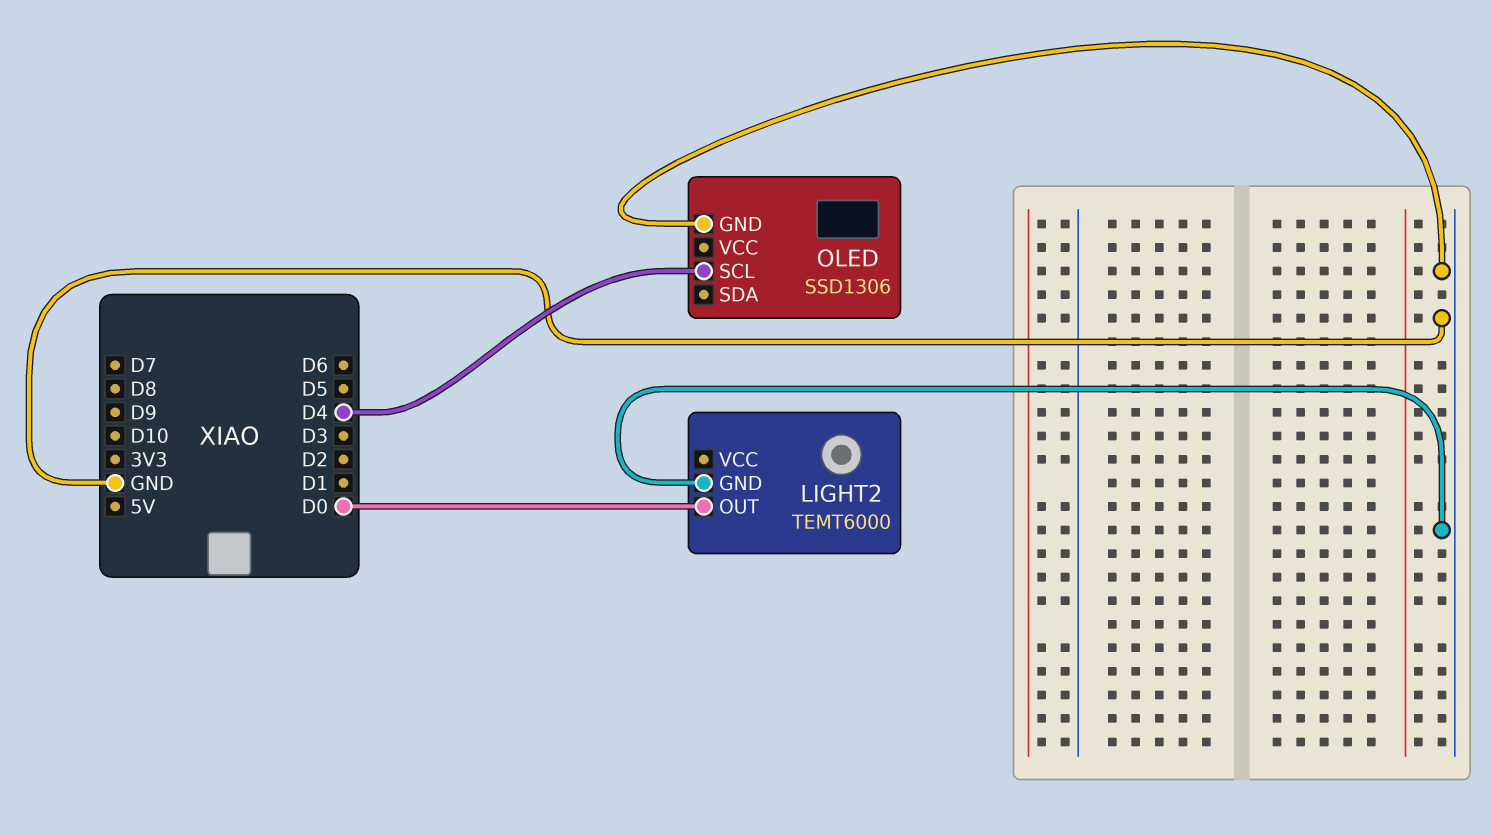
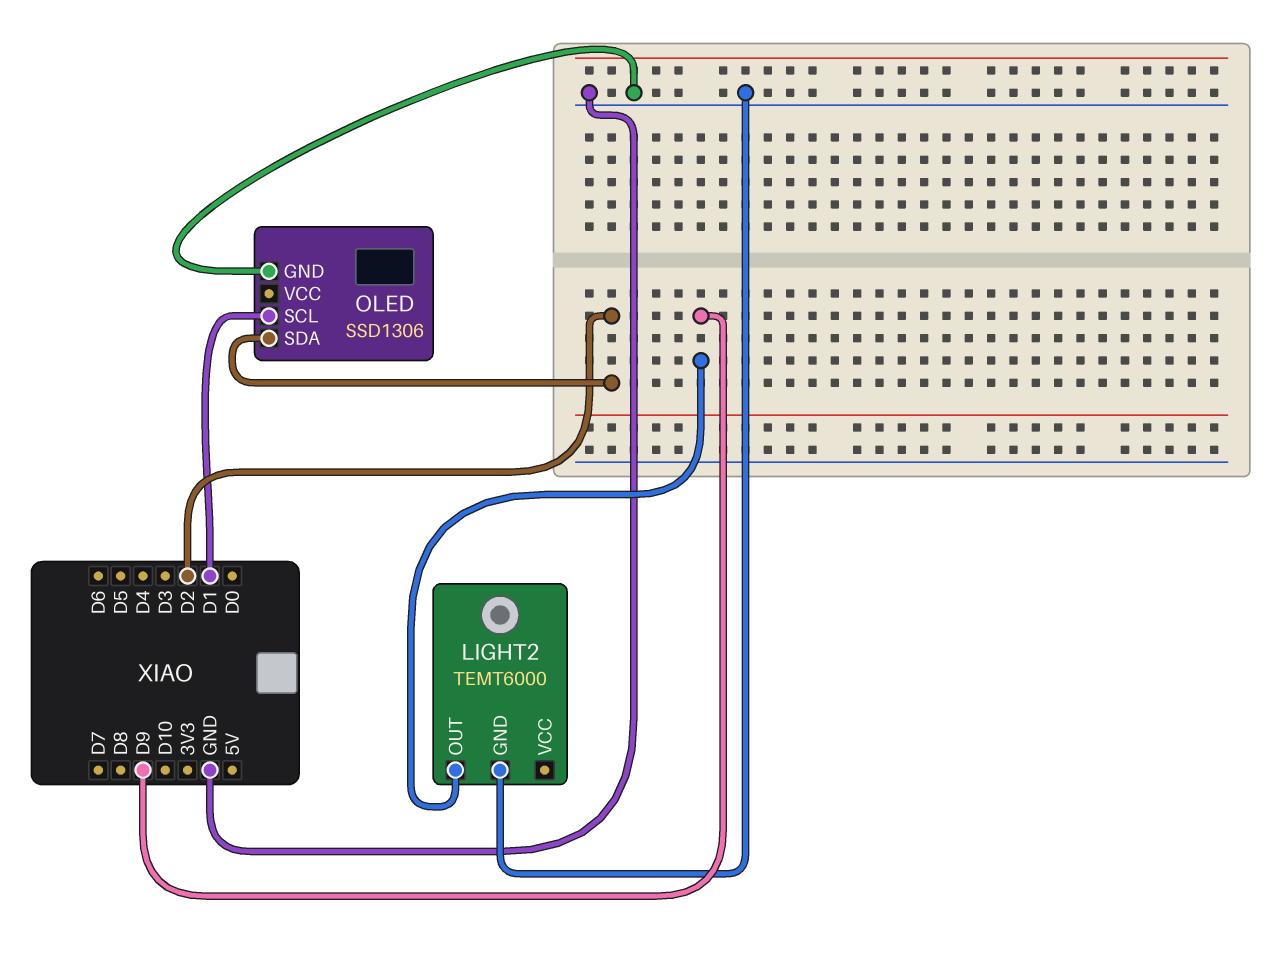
LIGHT2 pin OUT: D0 -> D9
OLED pin SCL: D4 -> D1
OLED pin SDA: none -> D2

